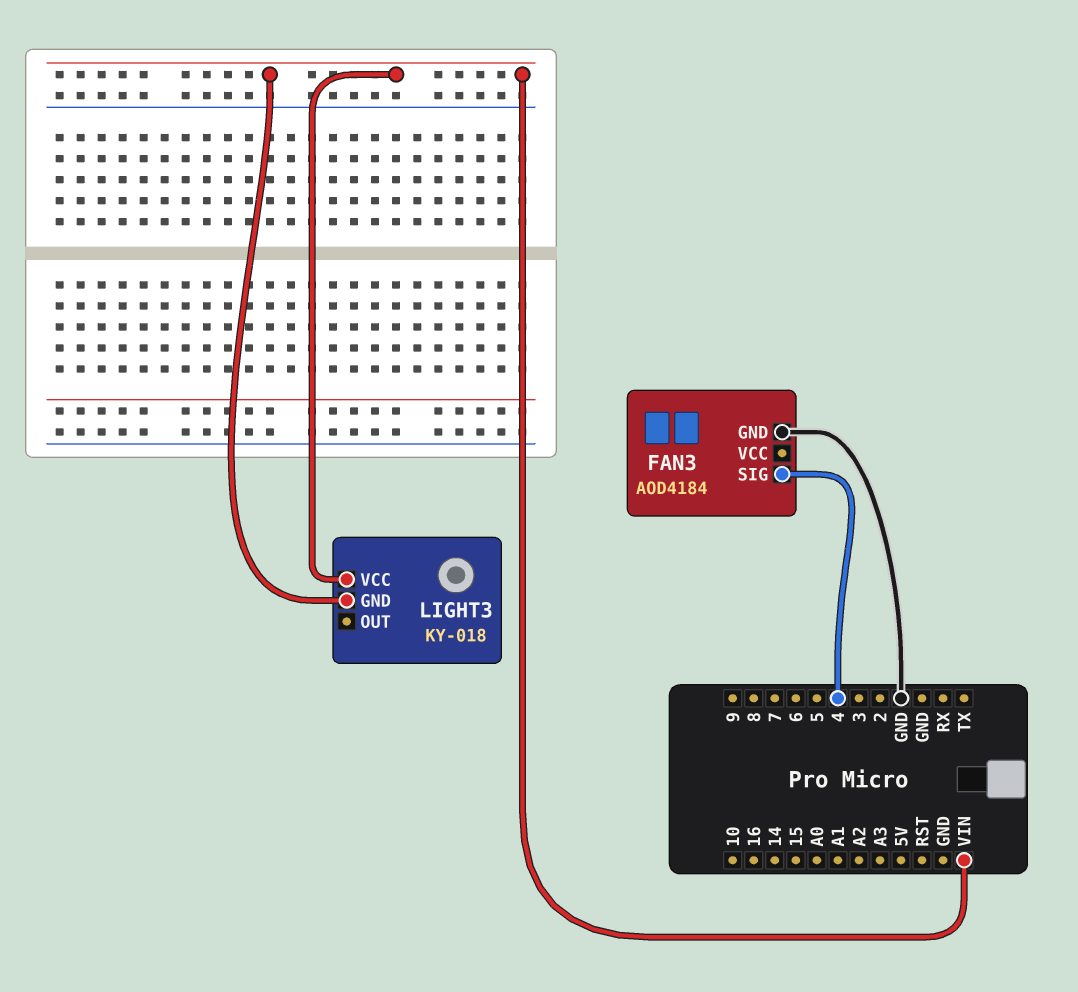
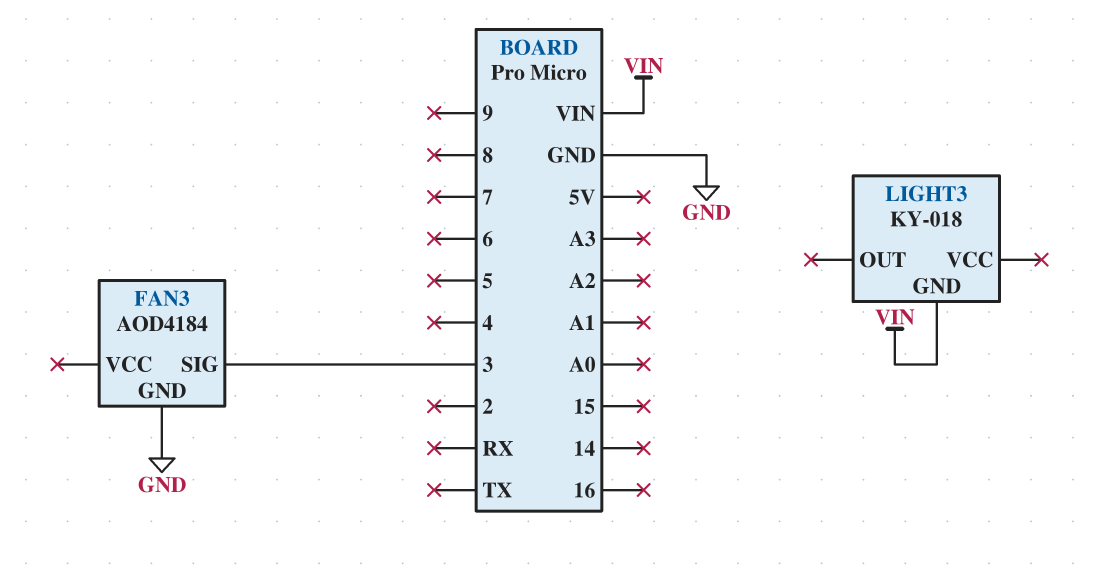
FAN3 pin SIG: 4 -> 3
LIGHT3 pin VCC: VIN -> none

